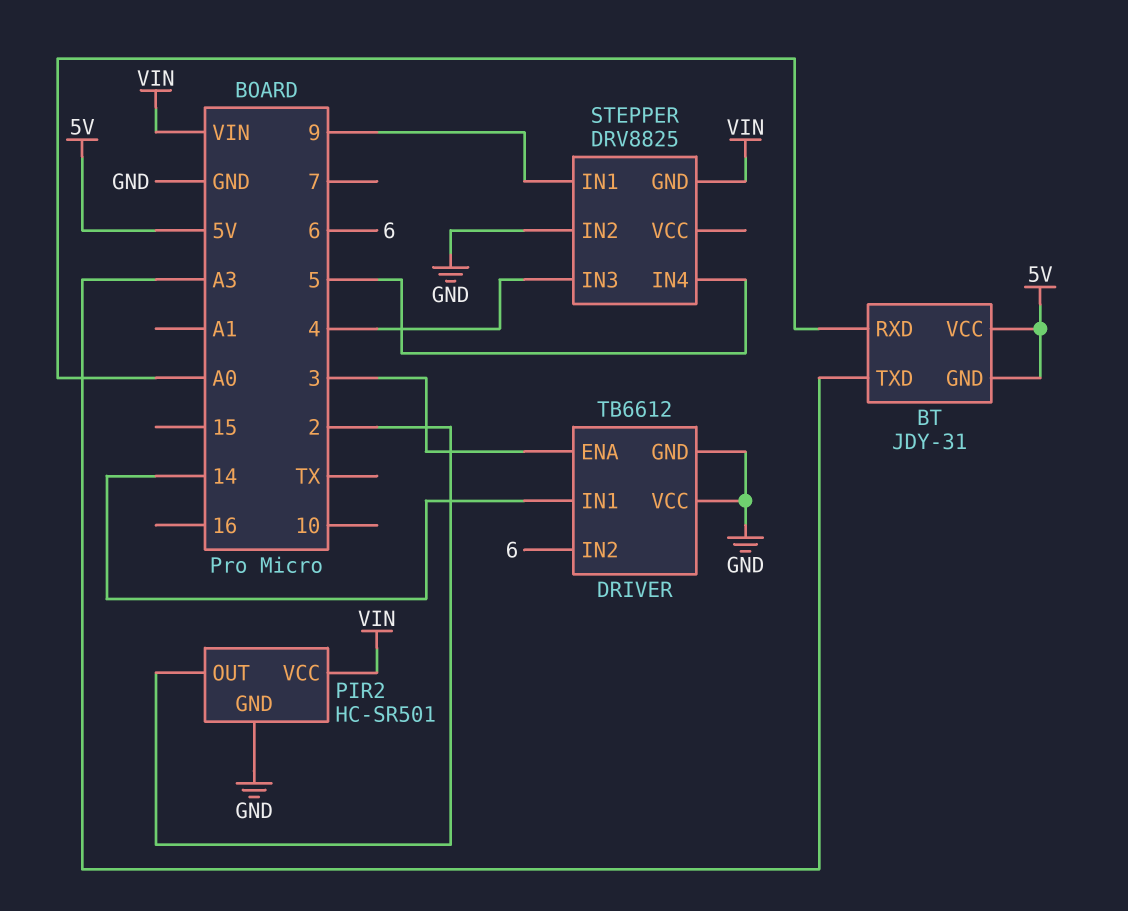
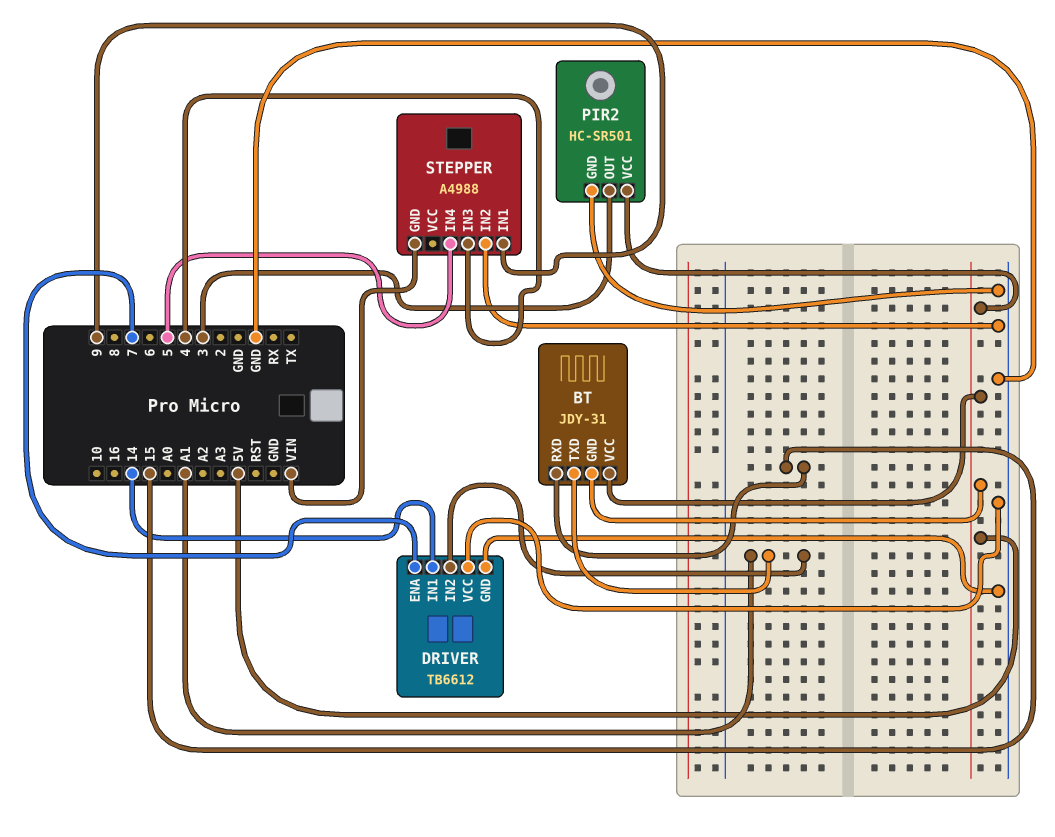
BT pin RXD: A0 -> 15
BT pin TXD: A3 -> A1
DRIVER pin ENA: 3 -> 7
DRIVER pin IN2: 6 -> A1
PIR2 pin OUT: 2 -> 3
PIR2 pin VCC: VIN -> 5V
STEPPER: DRV8825 -> A4988

